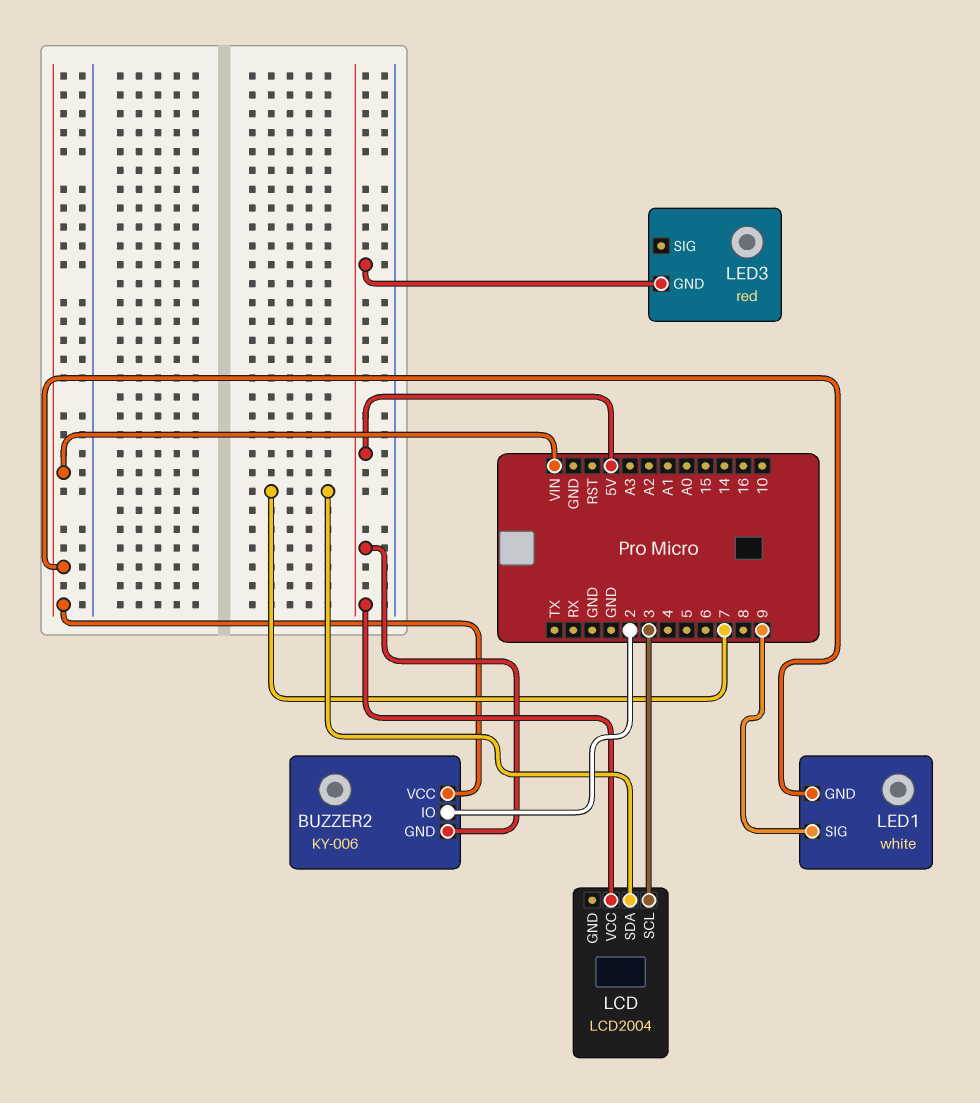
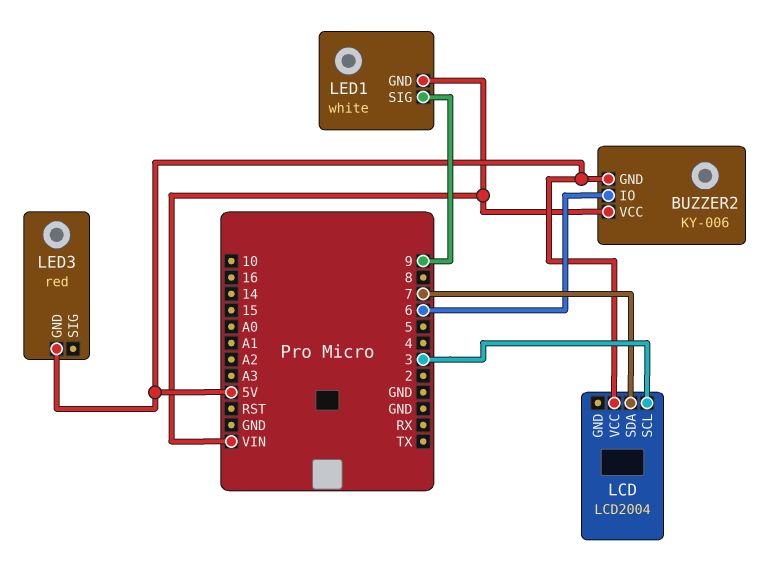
BUZZER2 pin IO: 2 -> 6

